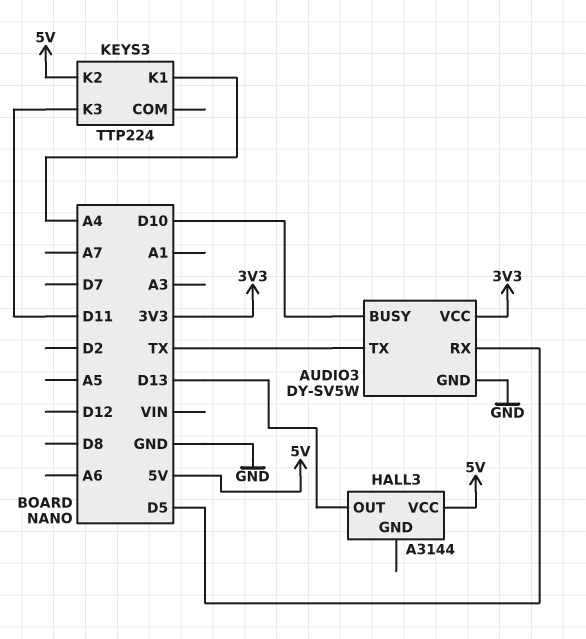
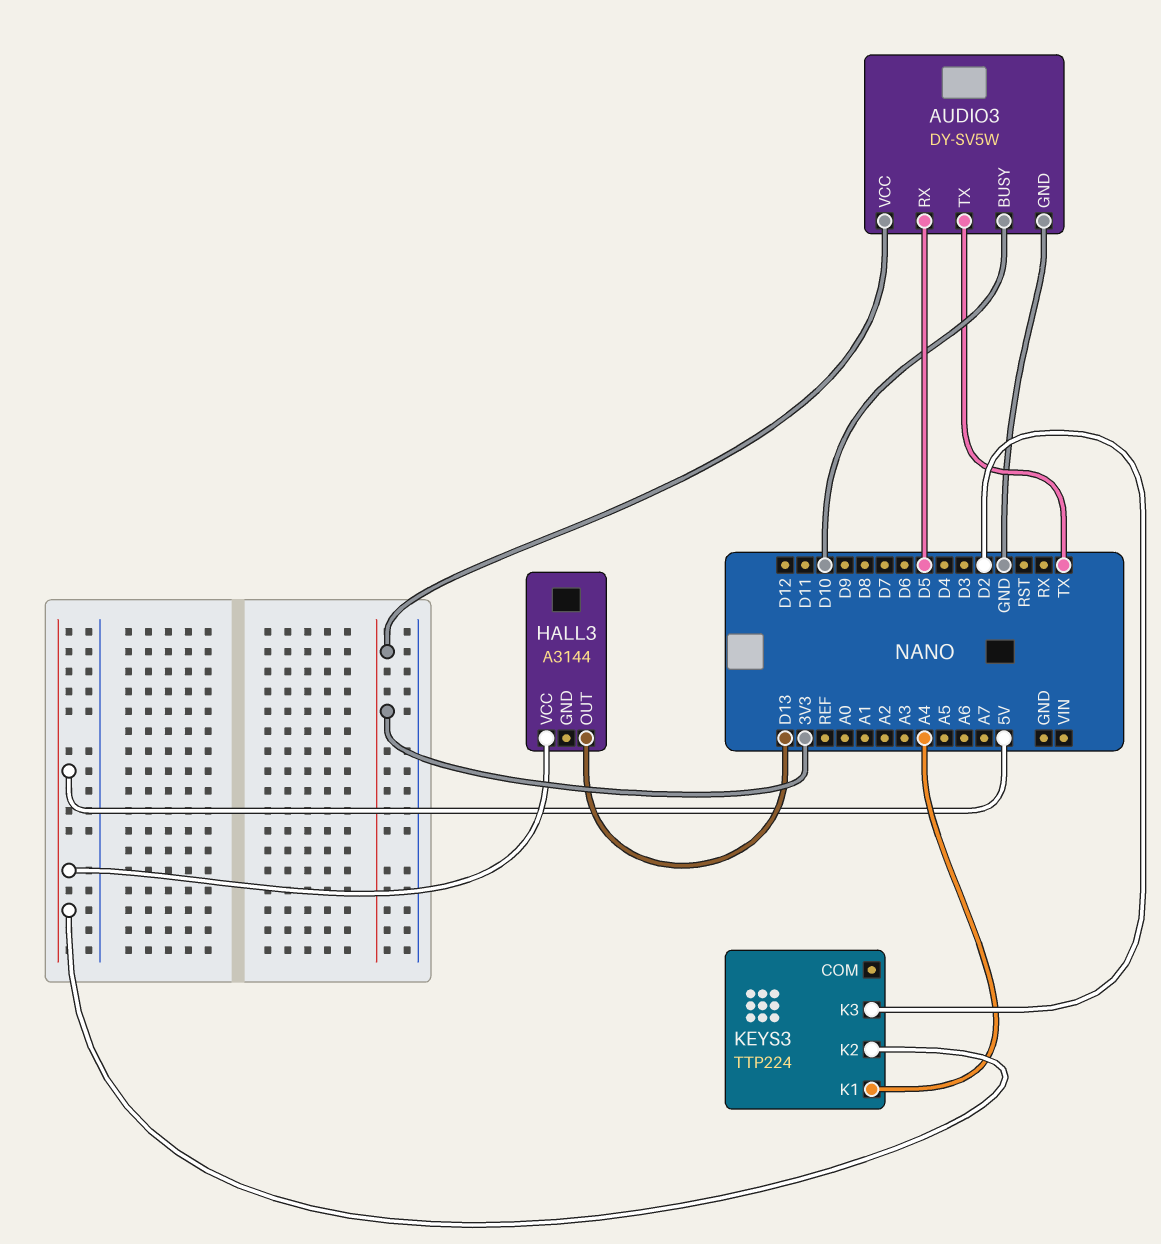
KEYS3 pin K3: D11 -> D2

